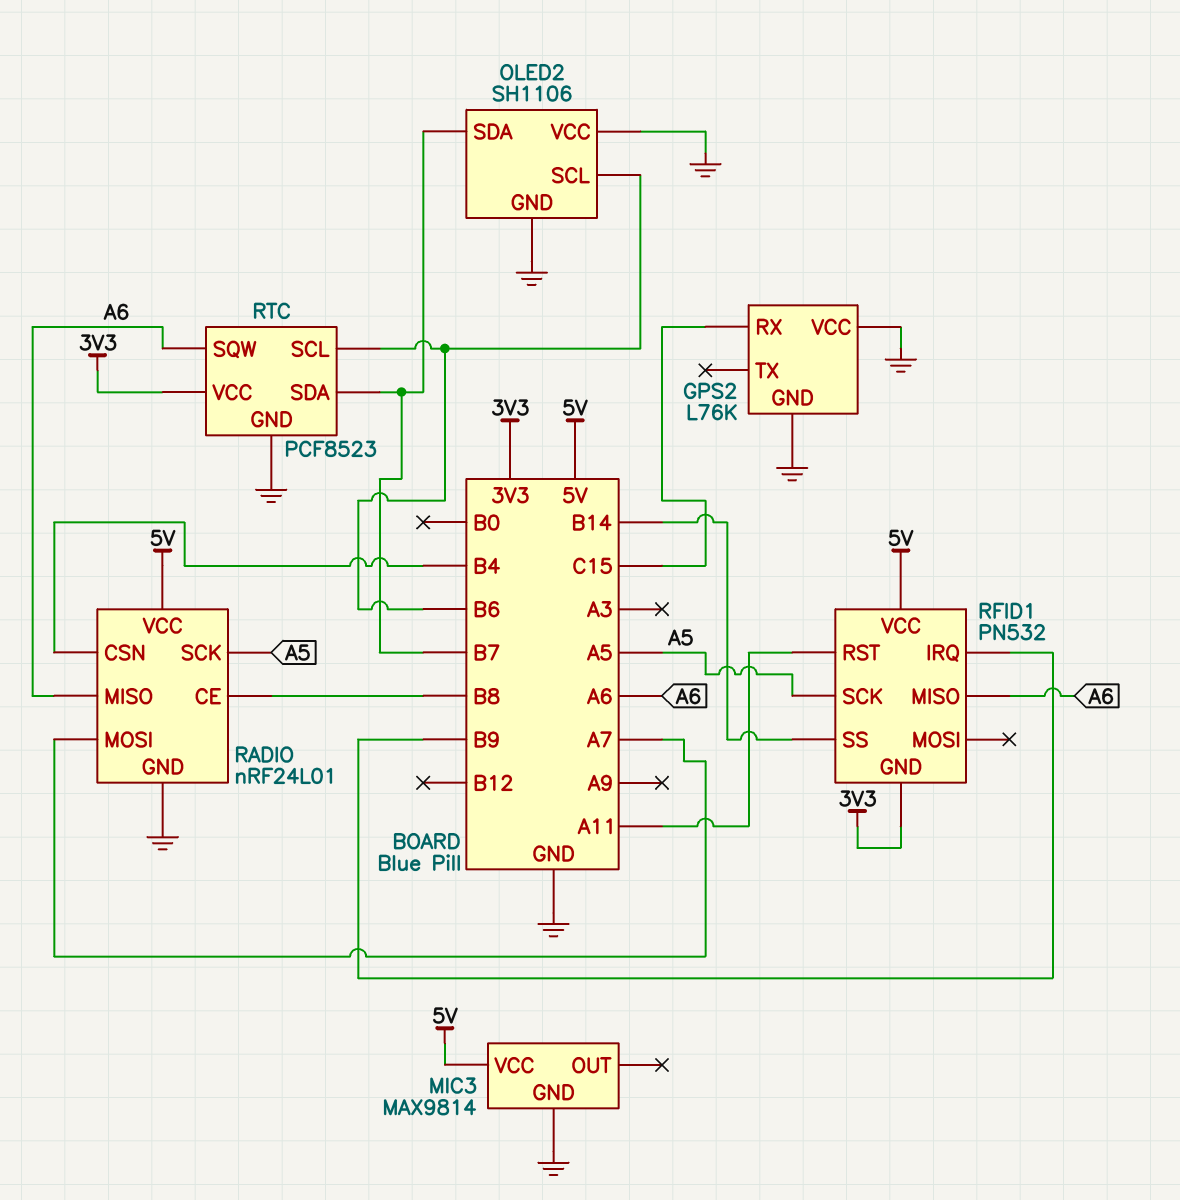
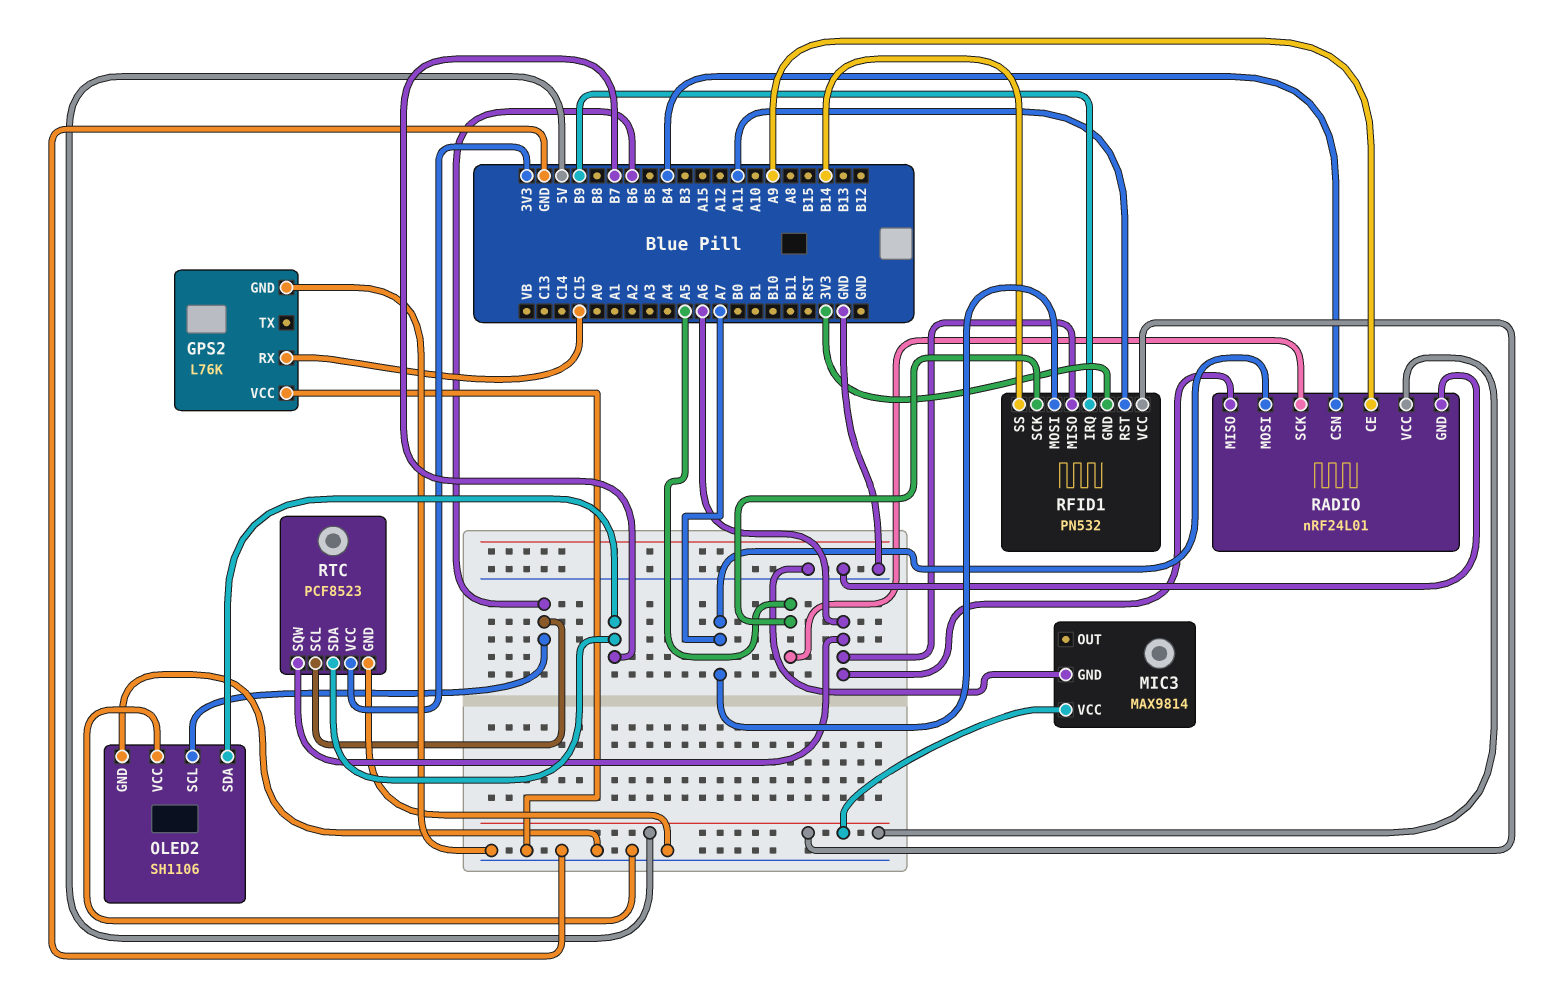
RADIO pin CE: B8 -> A9
RFID1 pin MOSI: none -> A7

